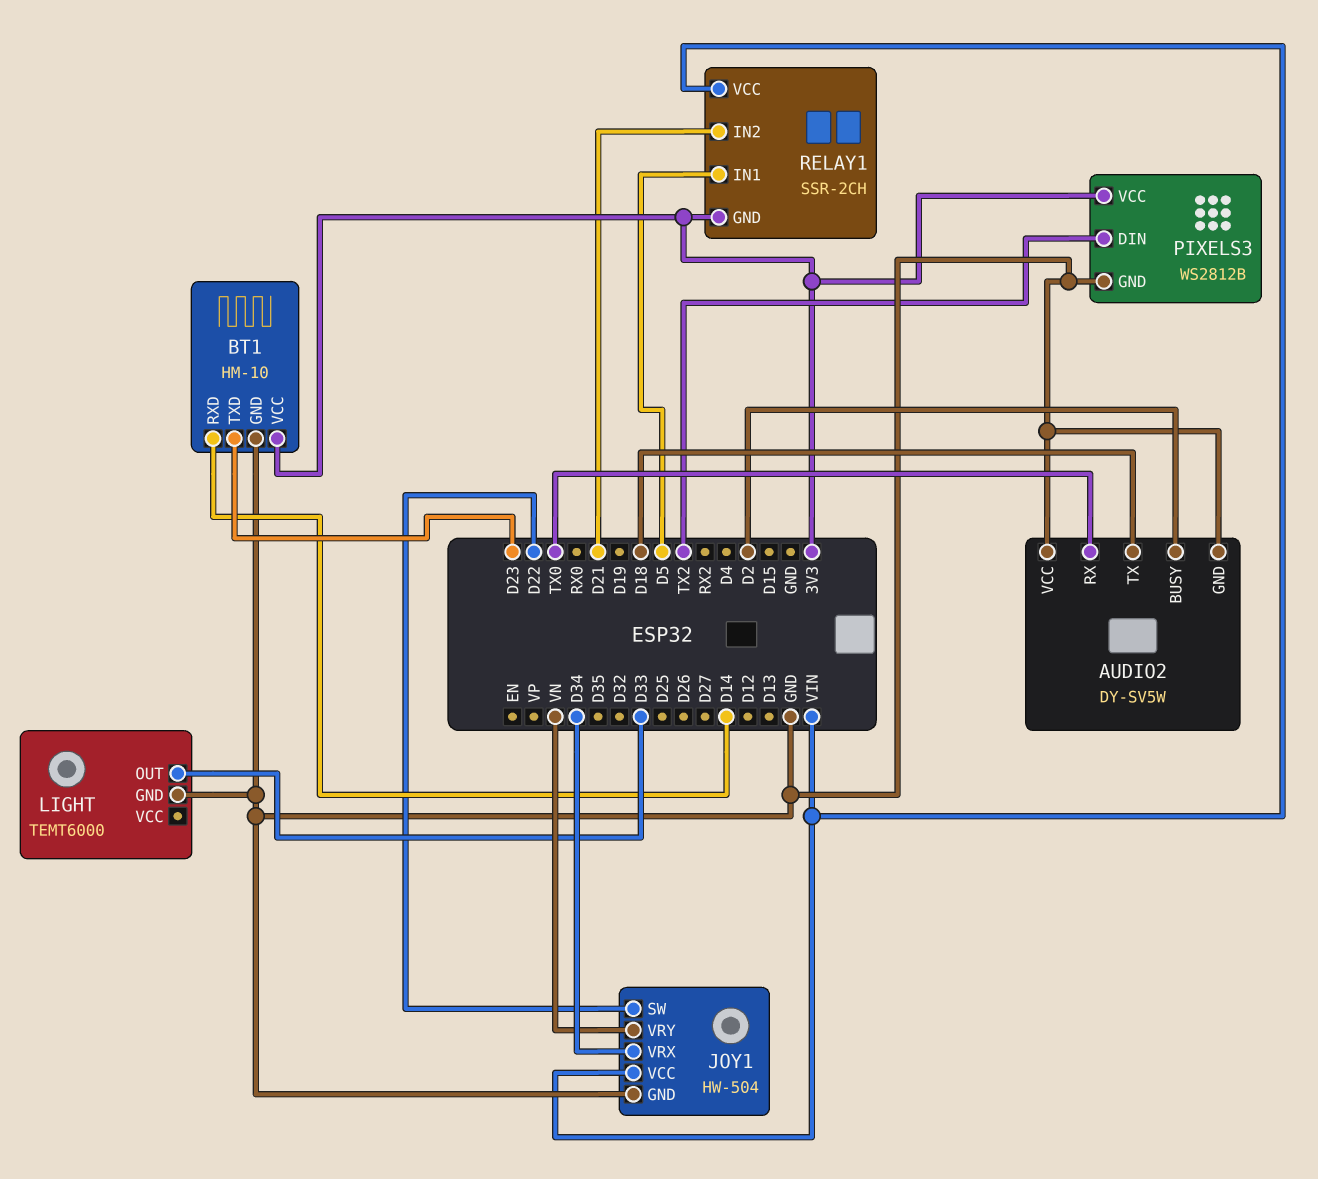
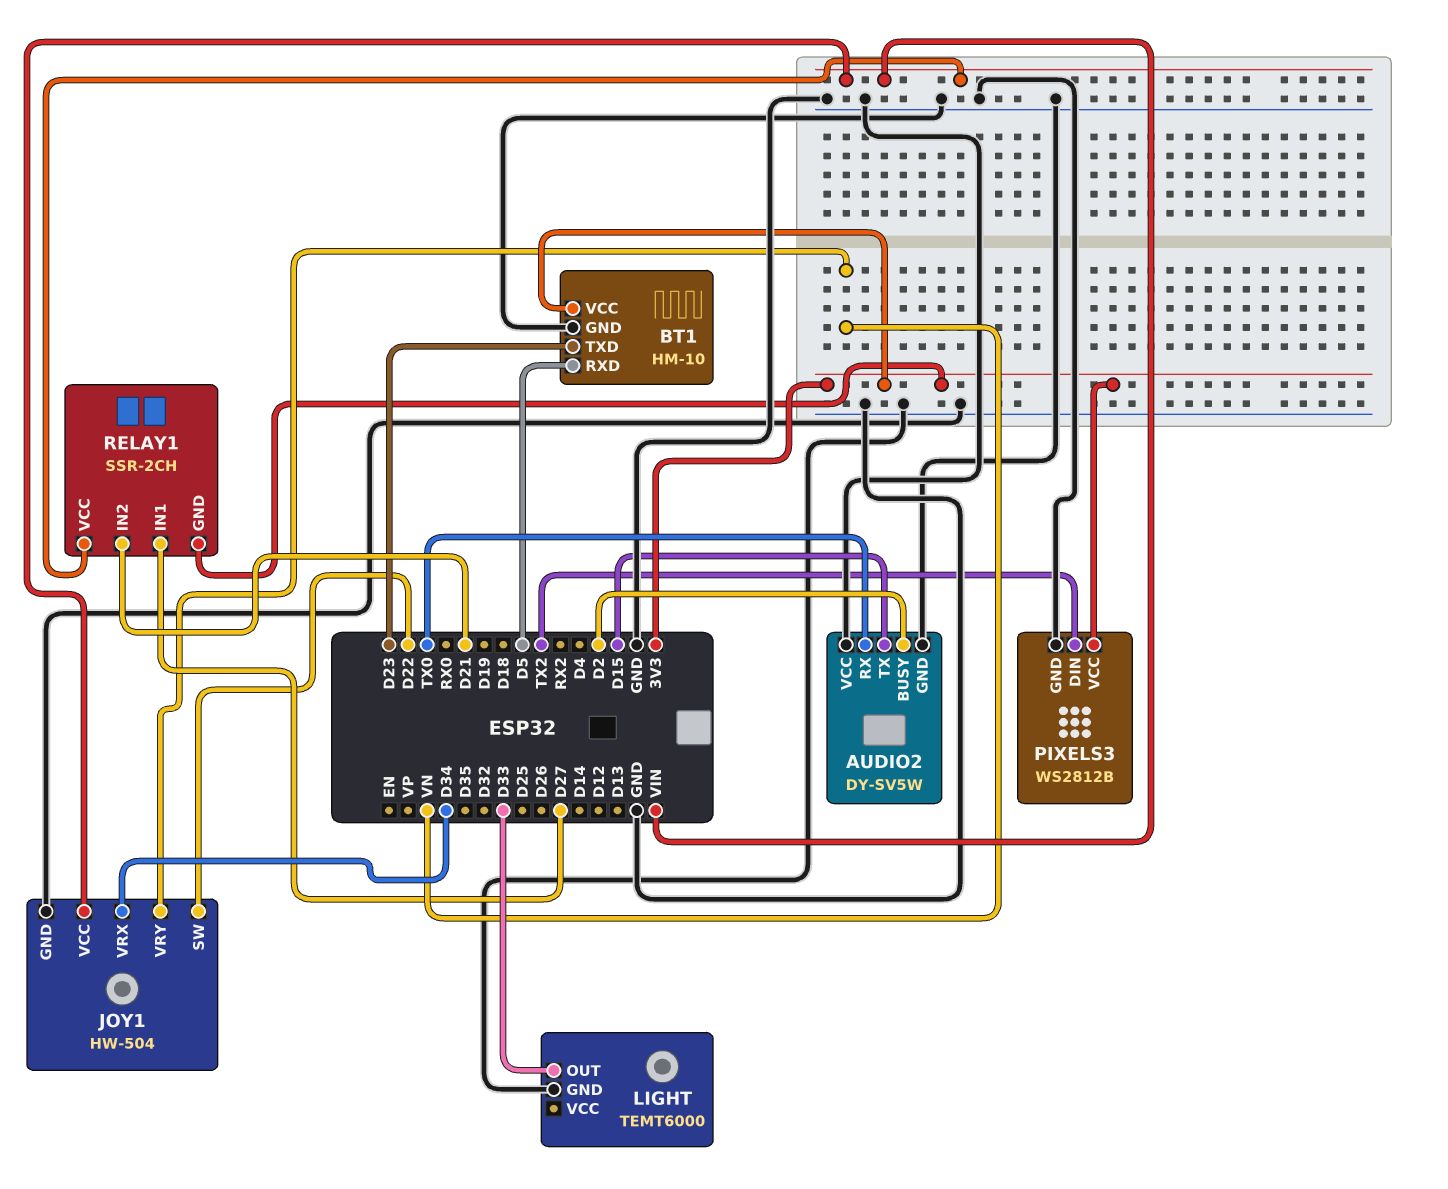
AUDIO2 pin TX: D18 -> D15
BT1 pin RXD: D14 -> D5
RELAY1 pin IN1: D5 -> D27

